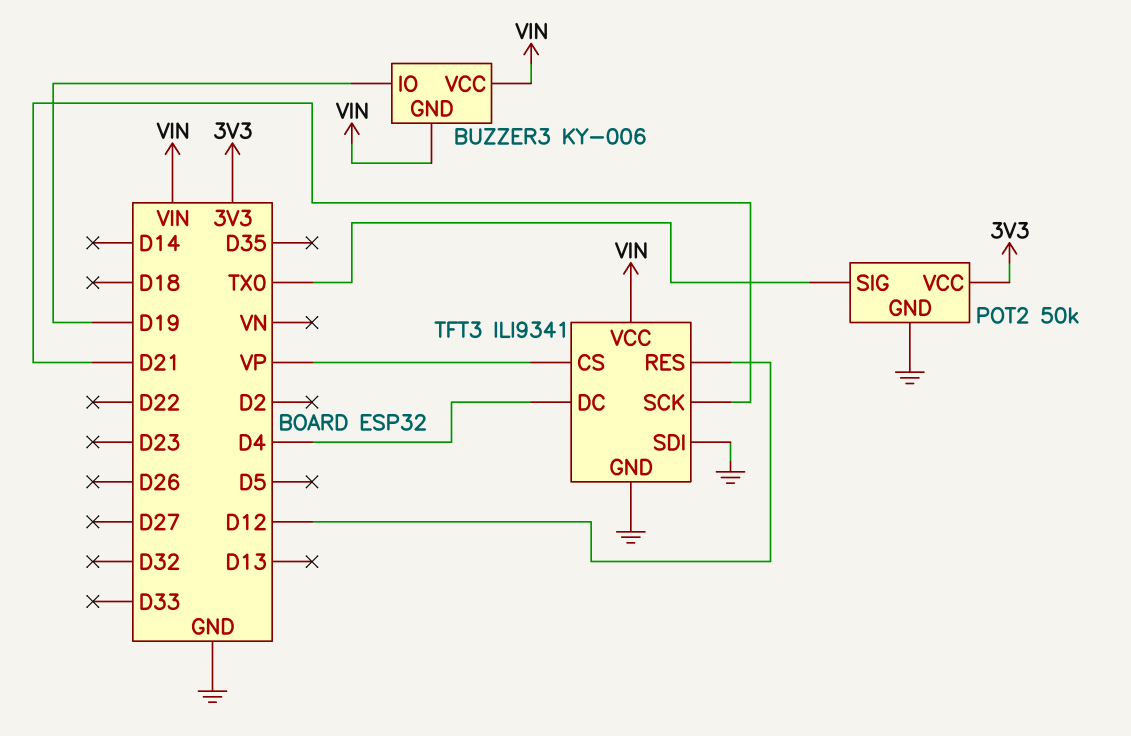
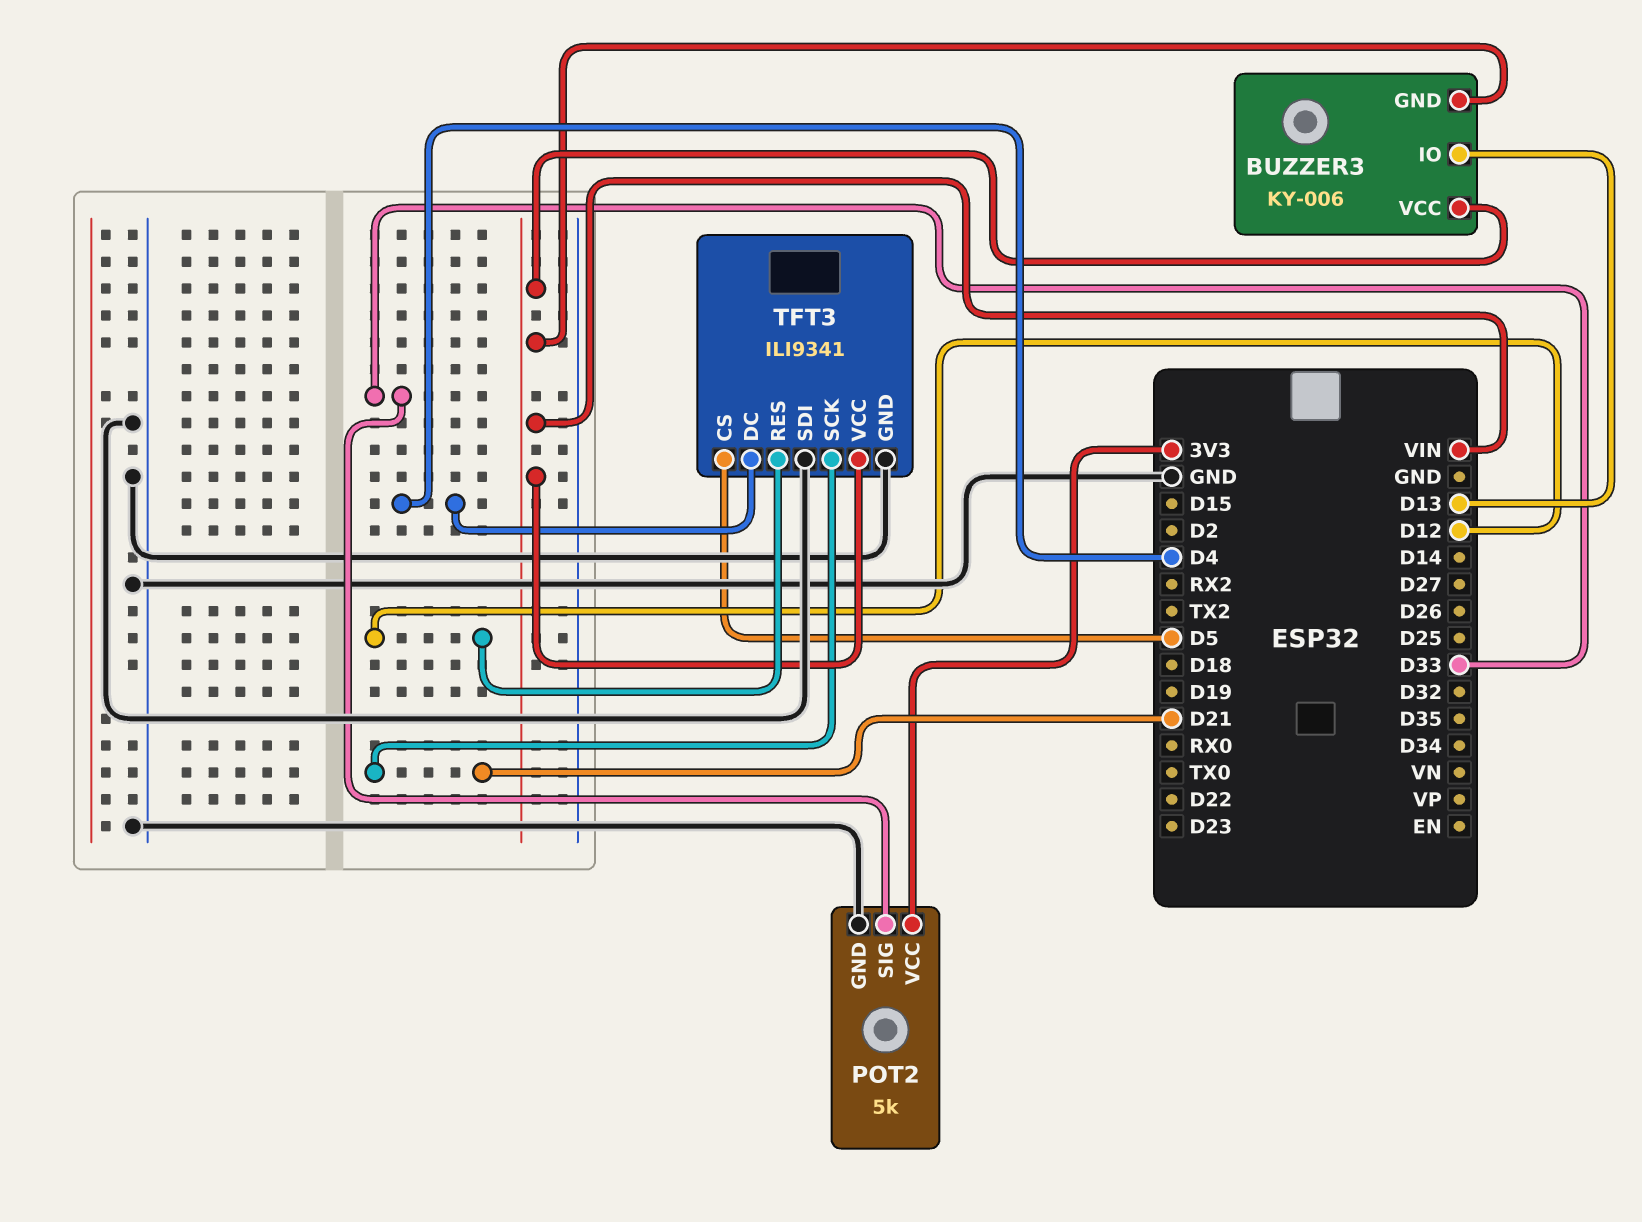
BUZZER3 pin IO: D19 -> D13
POT2: 50k -> 5k
POT2 pin SIG: TX0 -> D33
TFT3 pin CS: VP -> D5

